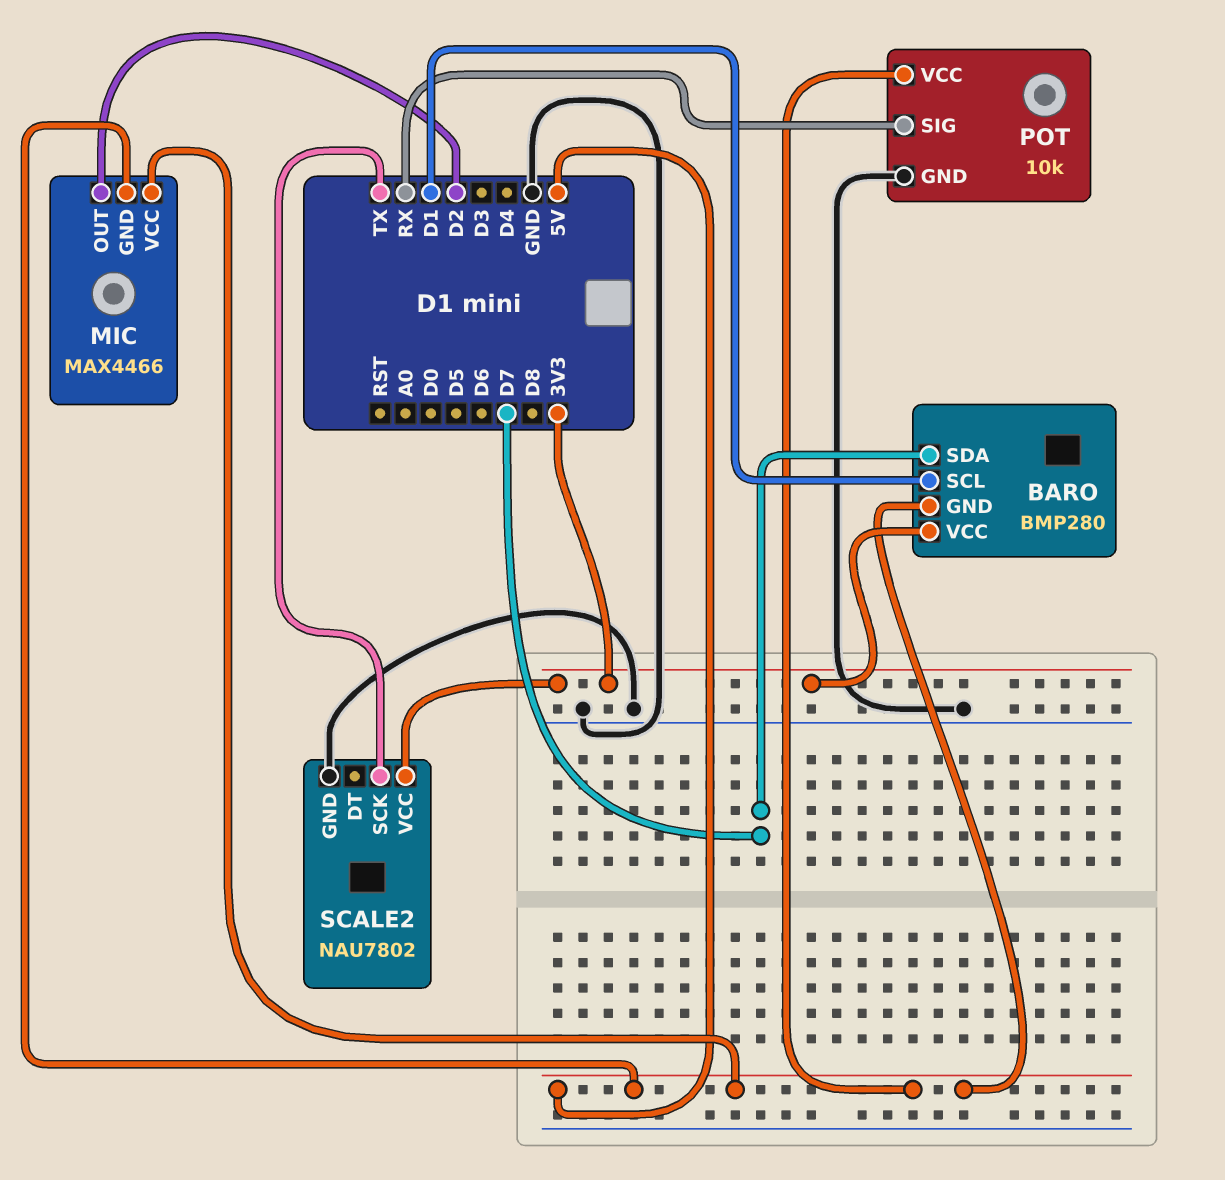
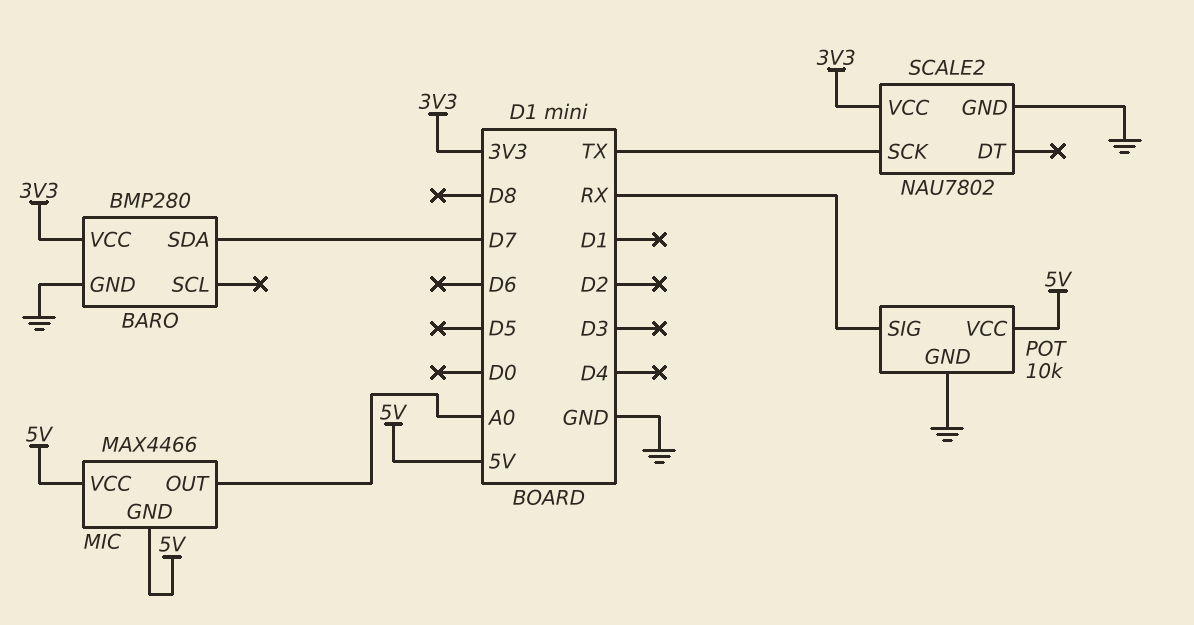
BARO pin GND: 5V -> GND
BARO pin SCL: D1 -> none
MIC pin OUT: D2 -> A0

